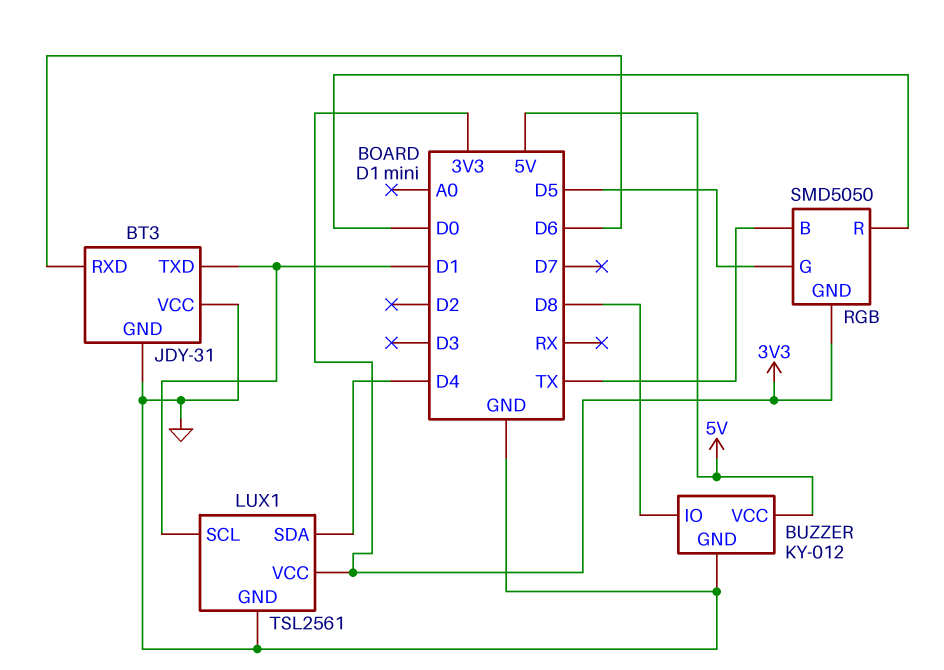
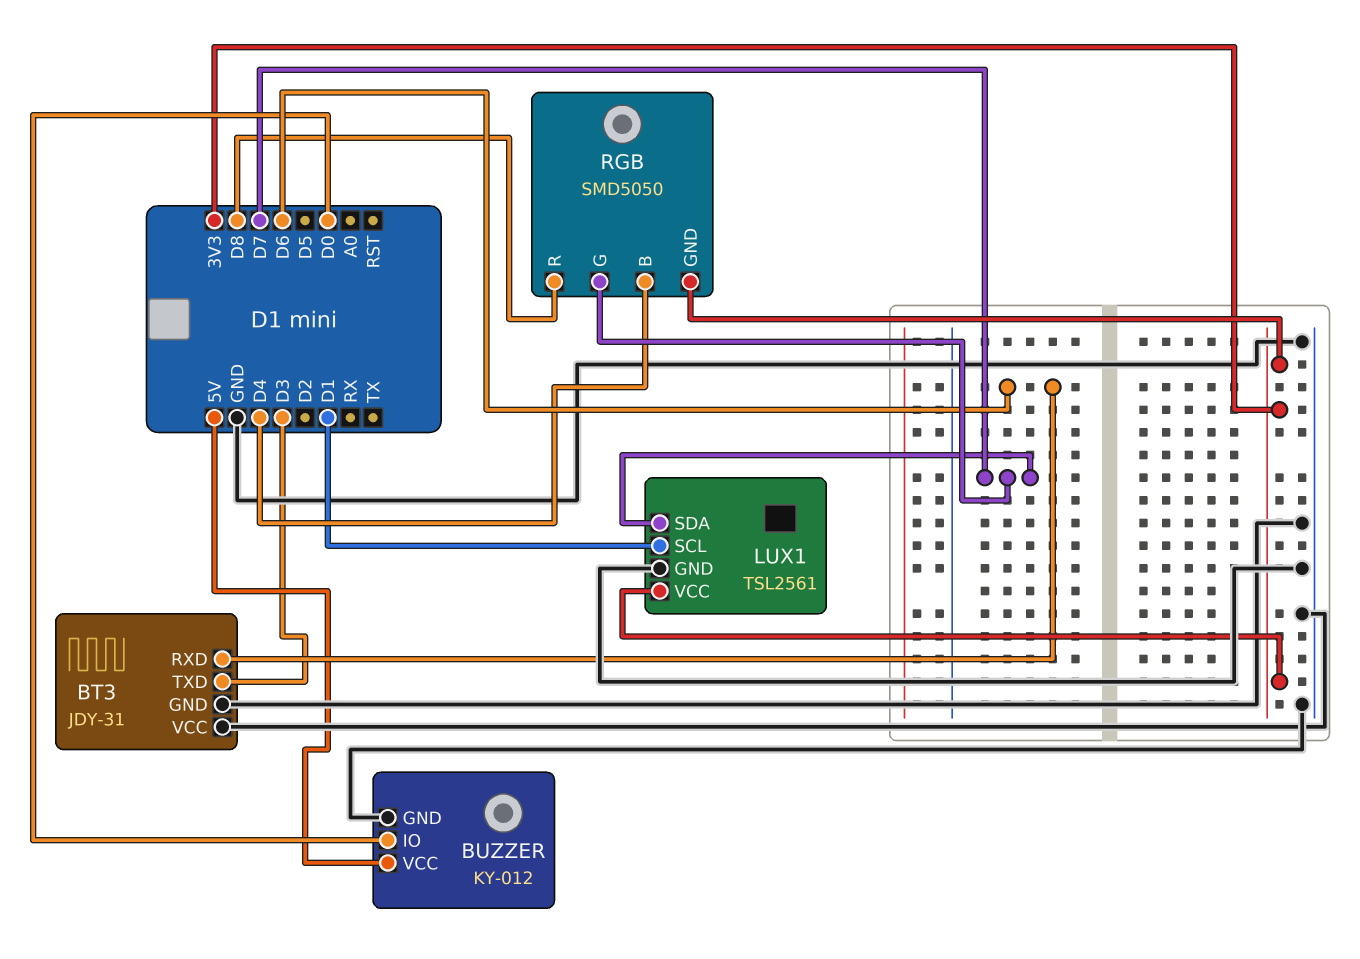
BT3 pin TXD: D1 -> D3
BUZZER pin IO: D8 -> D0
LUX1 pin SDA: D4 -> D7
RGB pin B: TX -> D4
RGB pin G: D5 -> D7
RGB pin R: D0 -> D8

